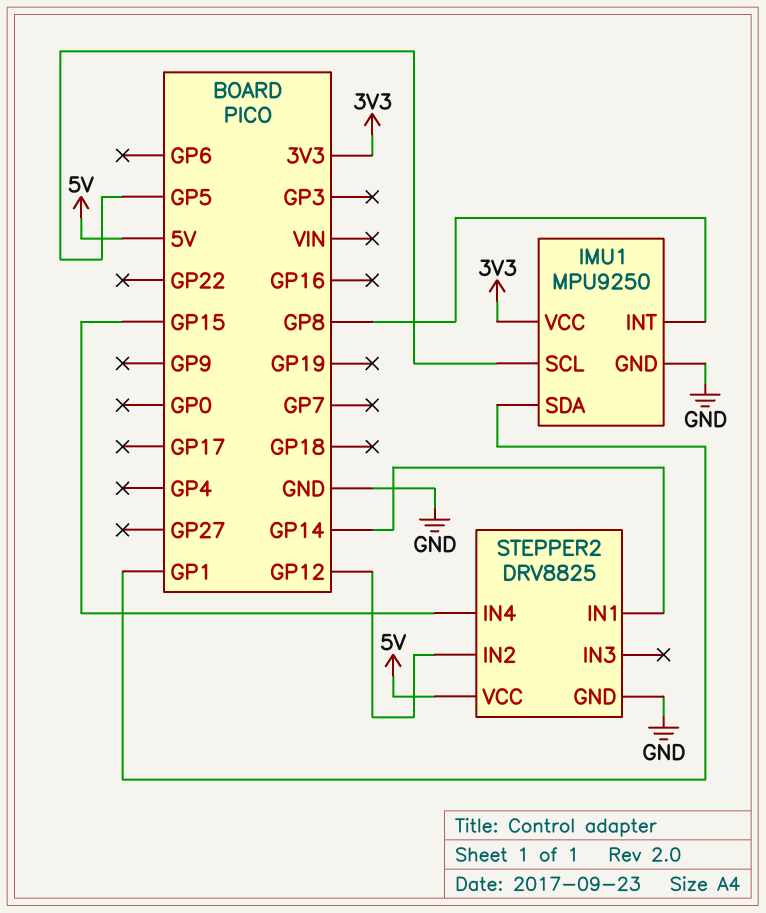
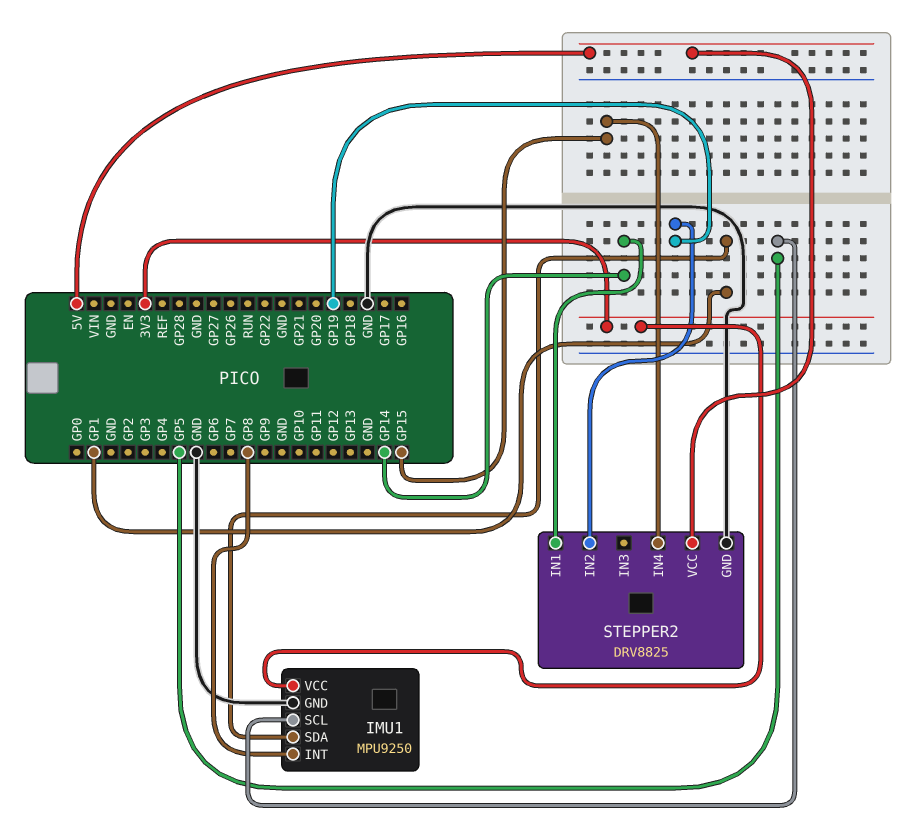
STEPPER2 pin IN2: GP12 -> GP19

